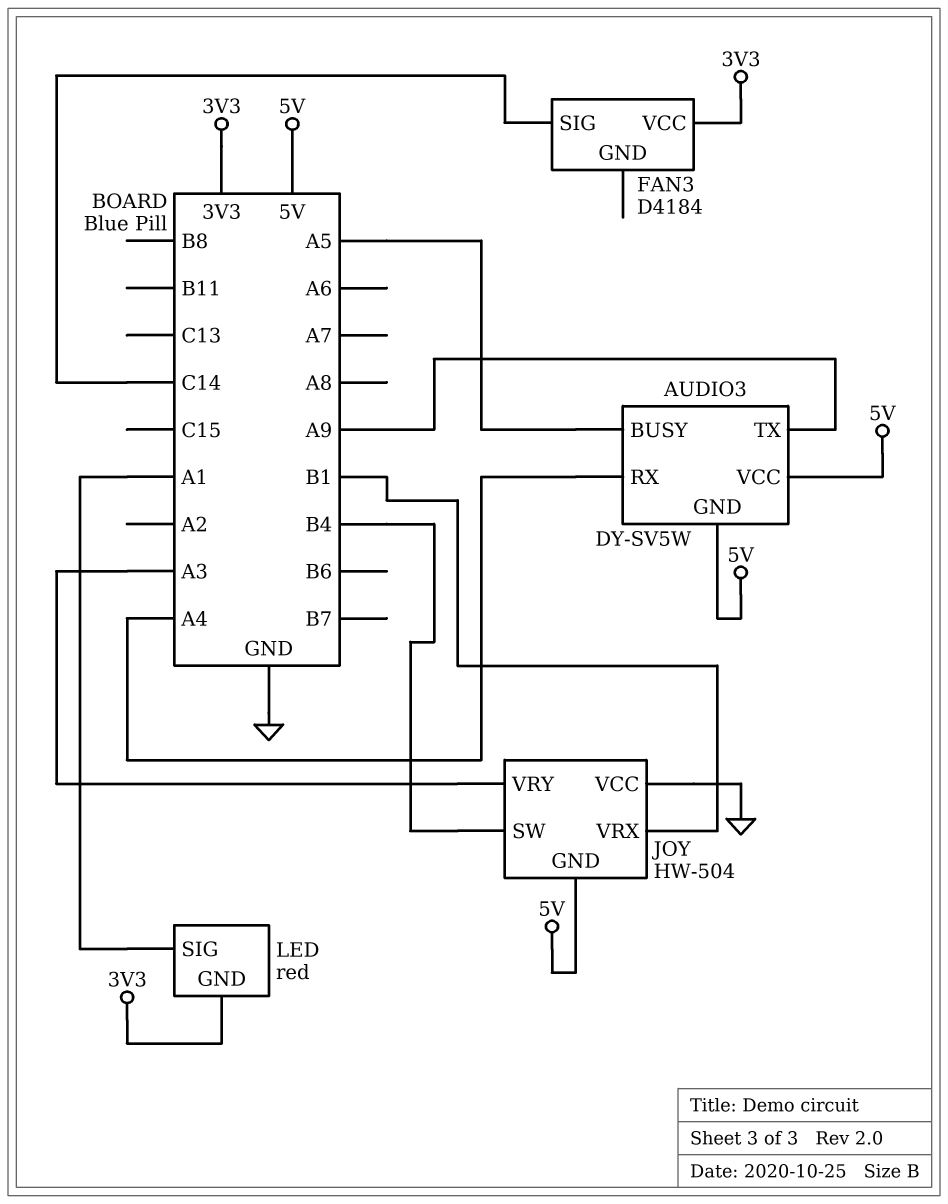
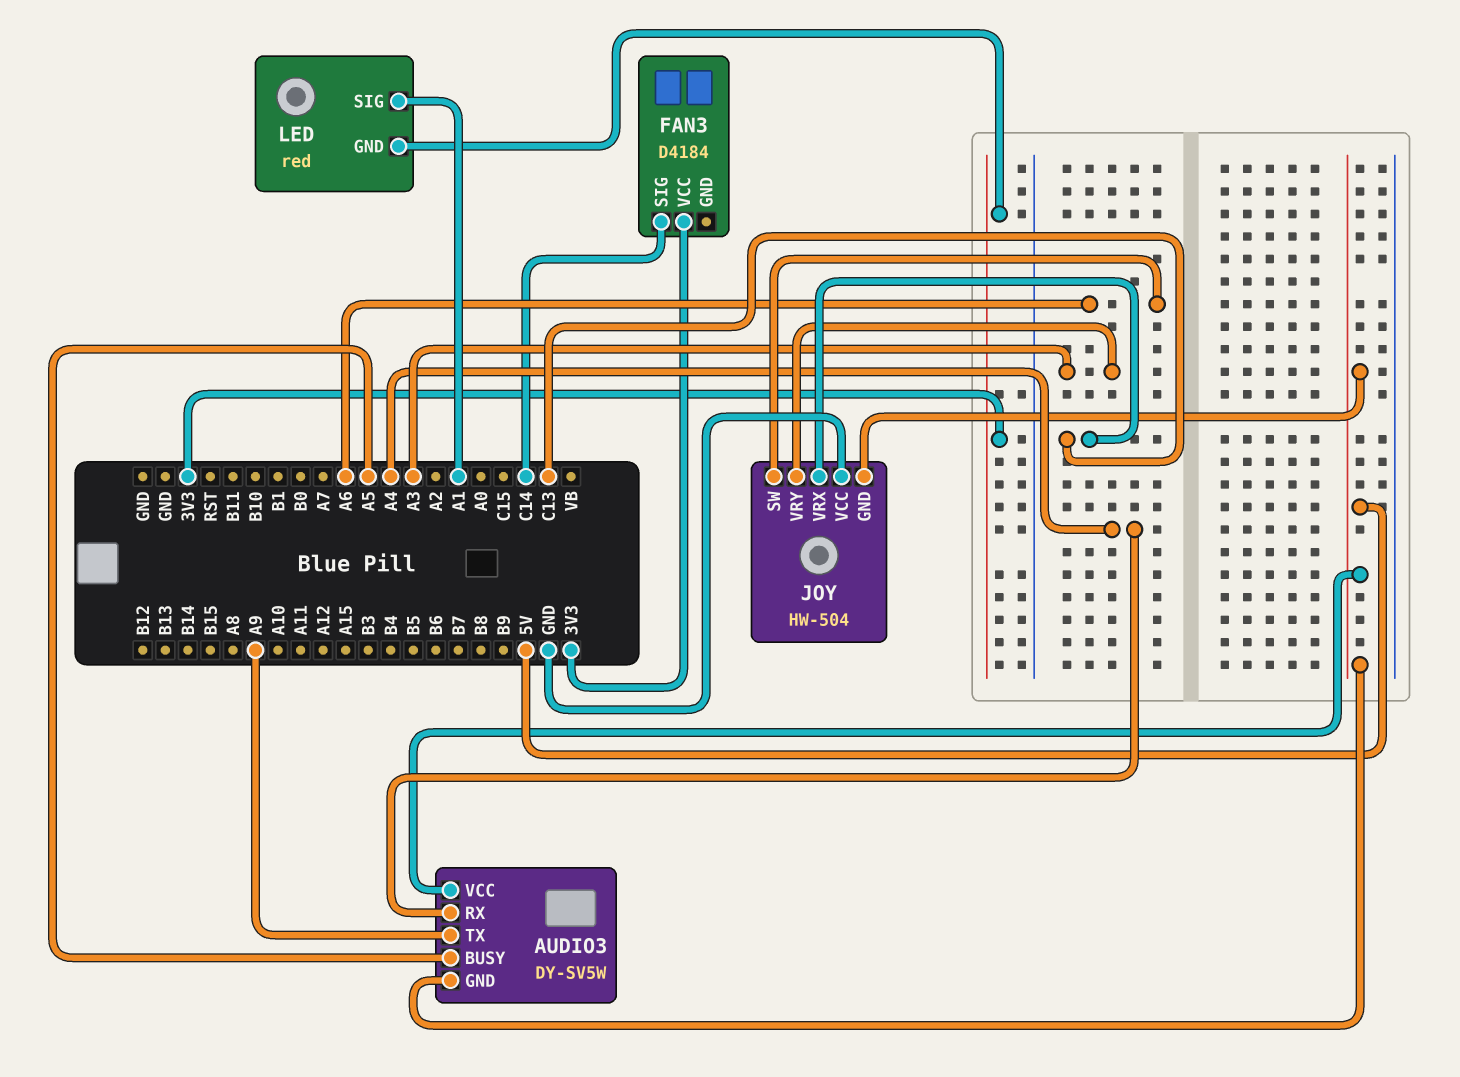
JOY pin SW: B4 -> A6
JOY pin VRX: B1 -> C13

